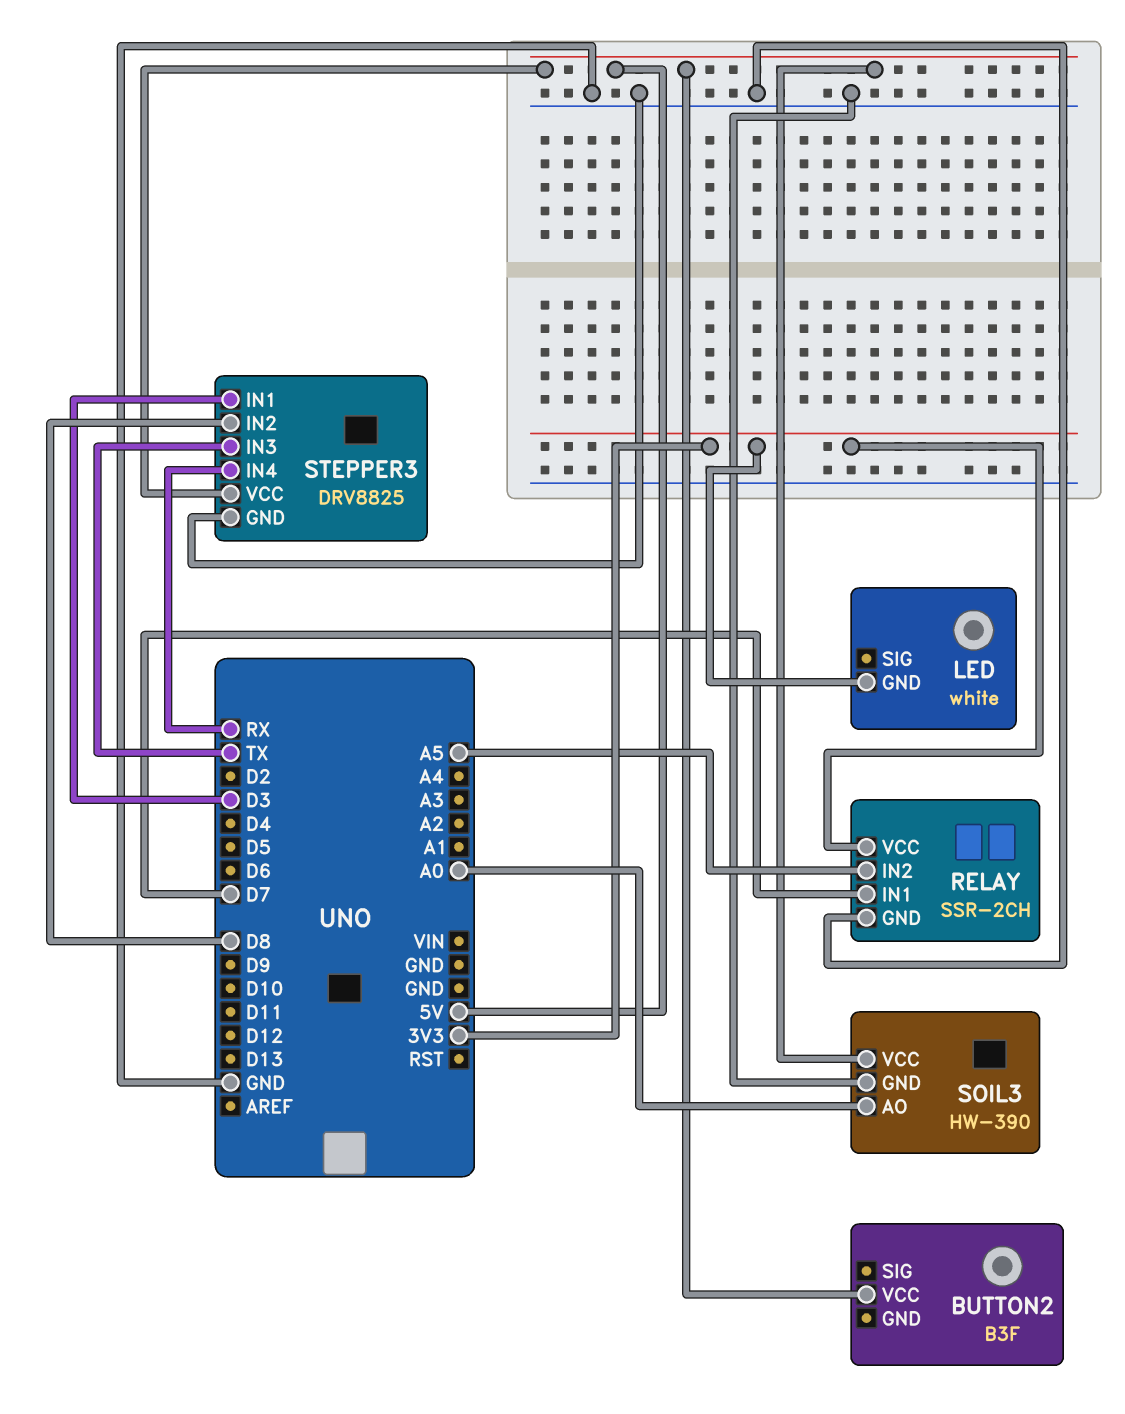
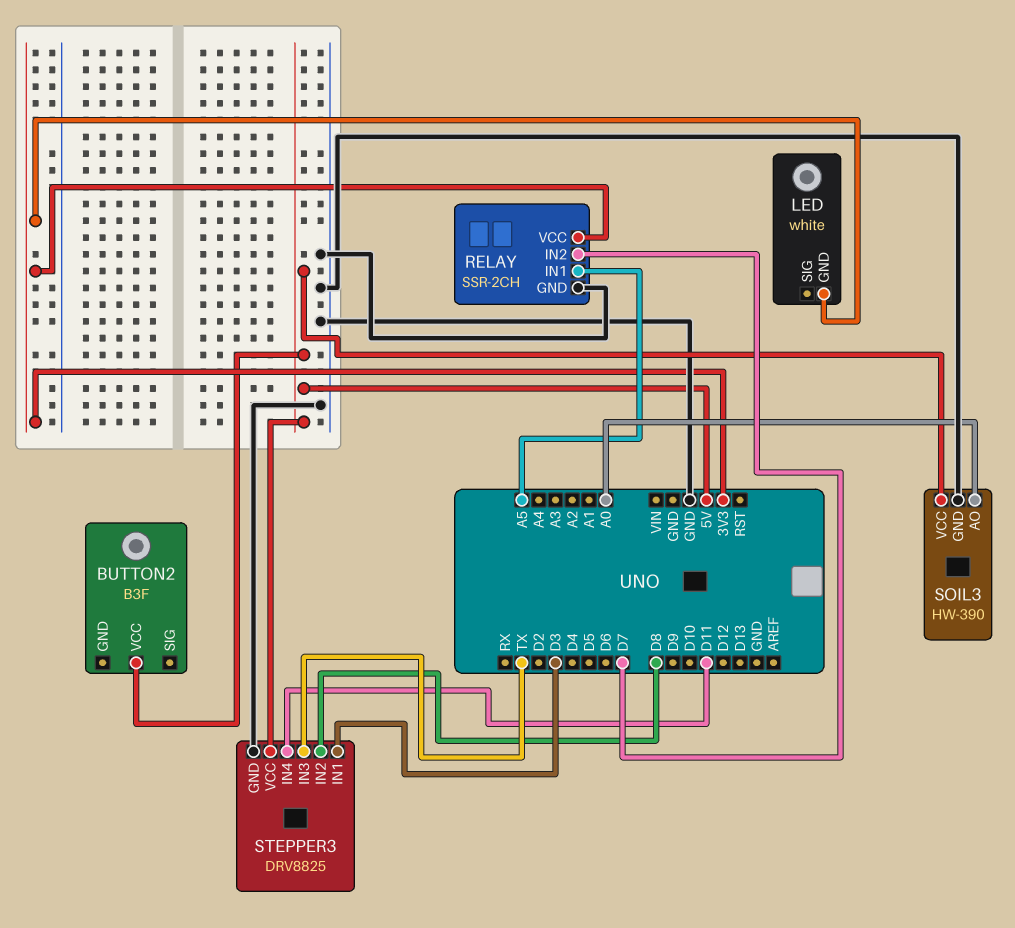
RELAY pin IN1: D7 -> A5
RELAY pin IN2: A5 -> D7
STEPPER3 pin IN4: RX -> D11

